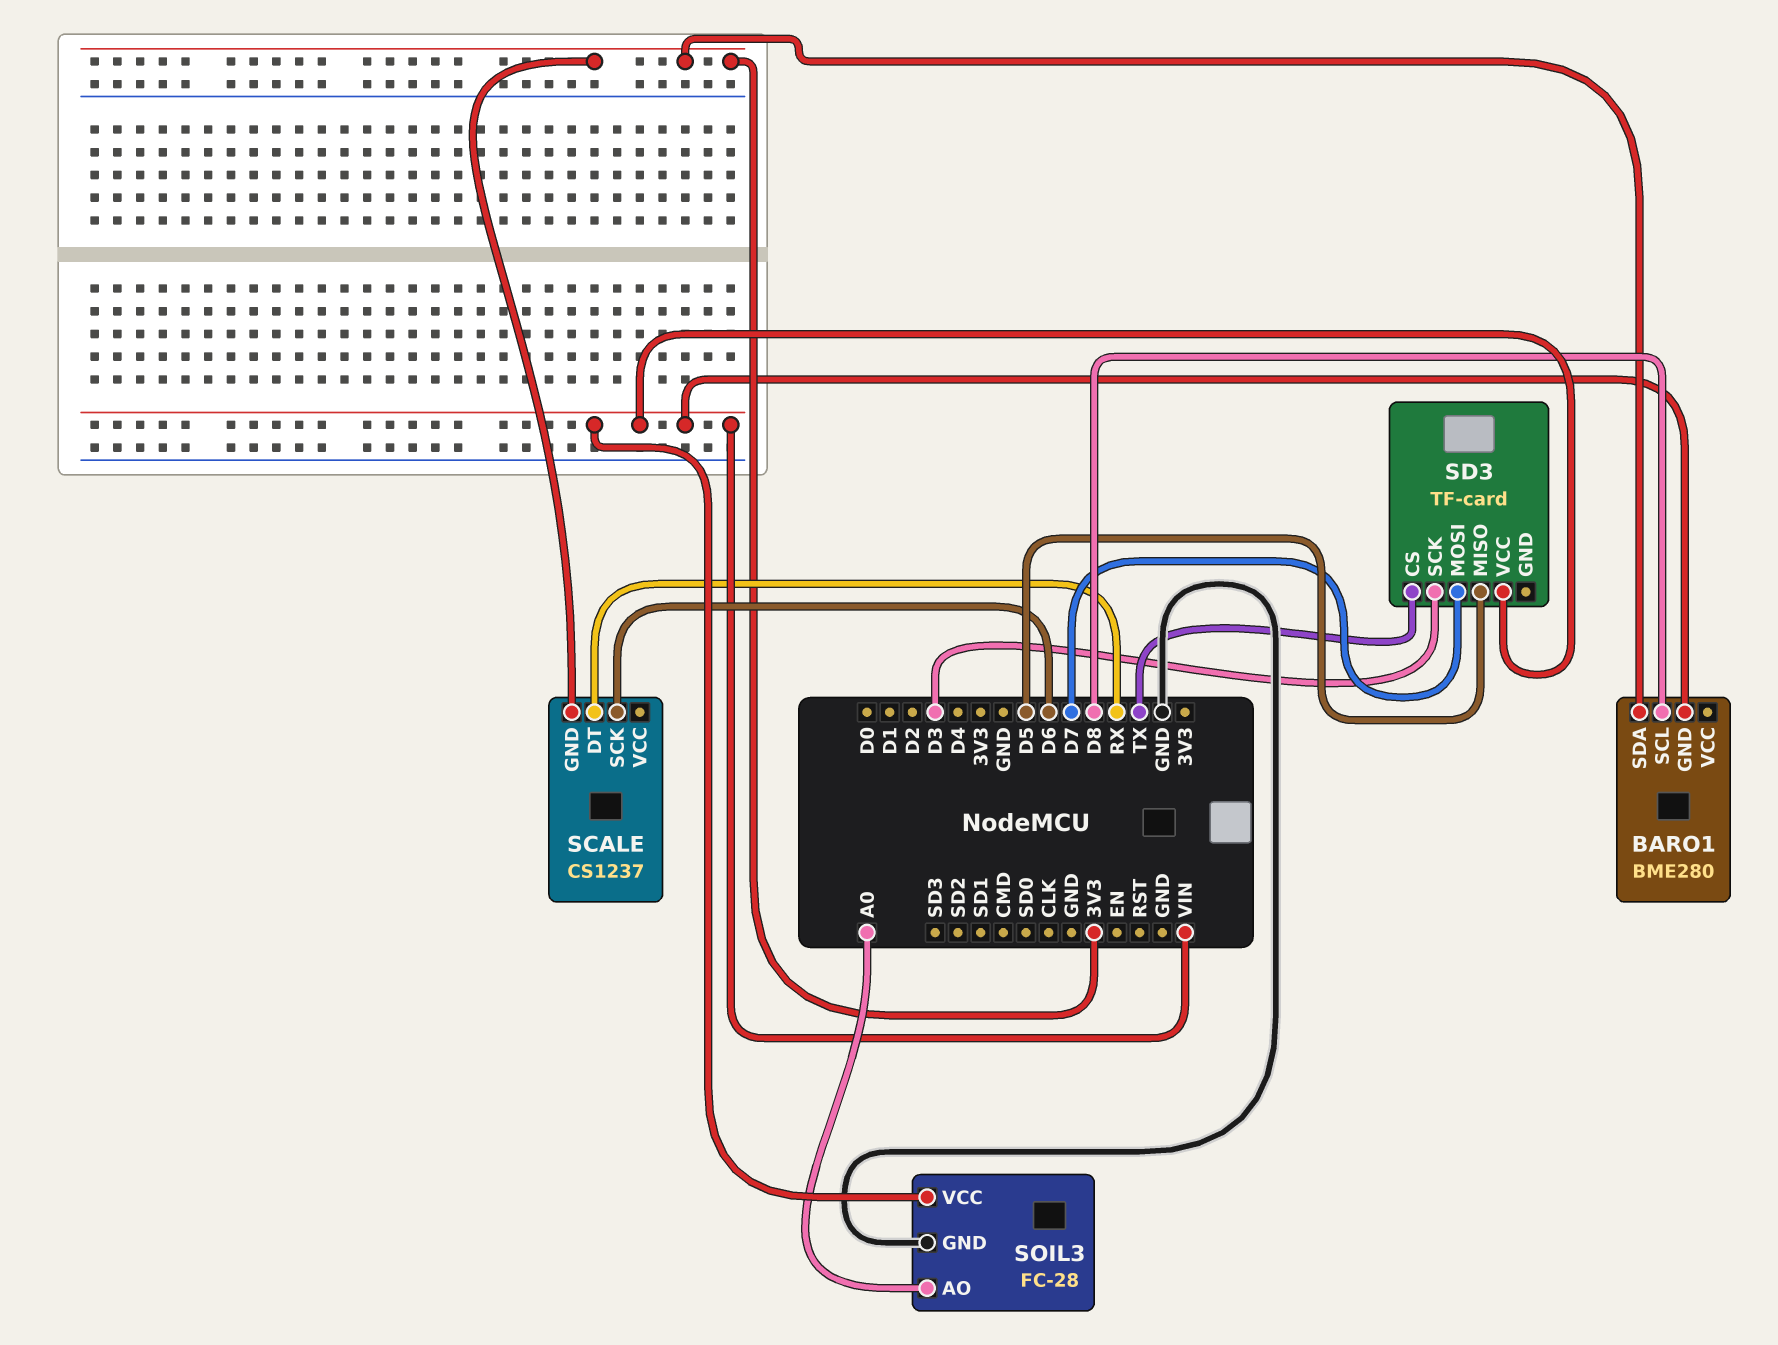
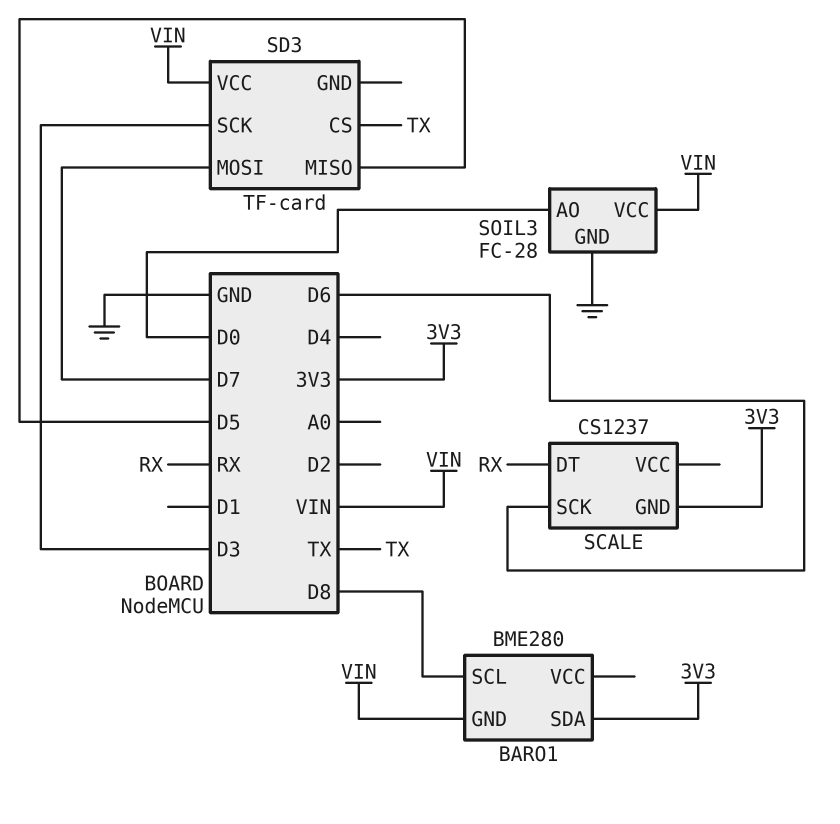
SOIL3 pin AO: A0 -> D0

